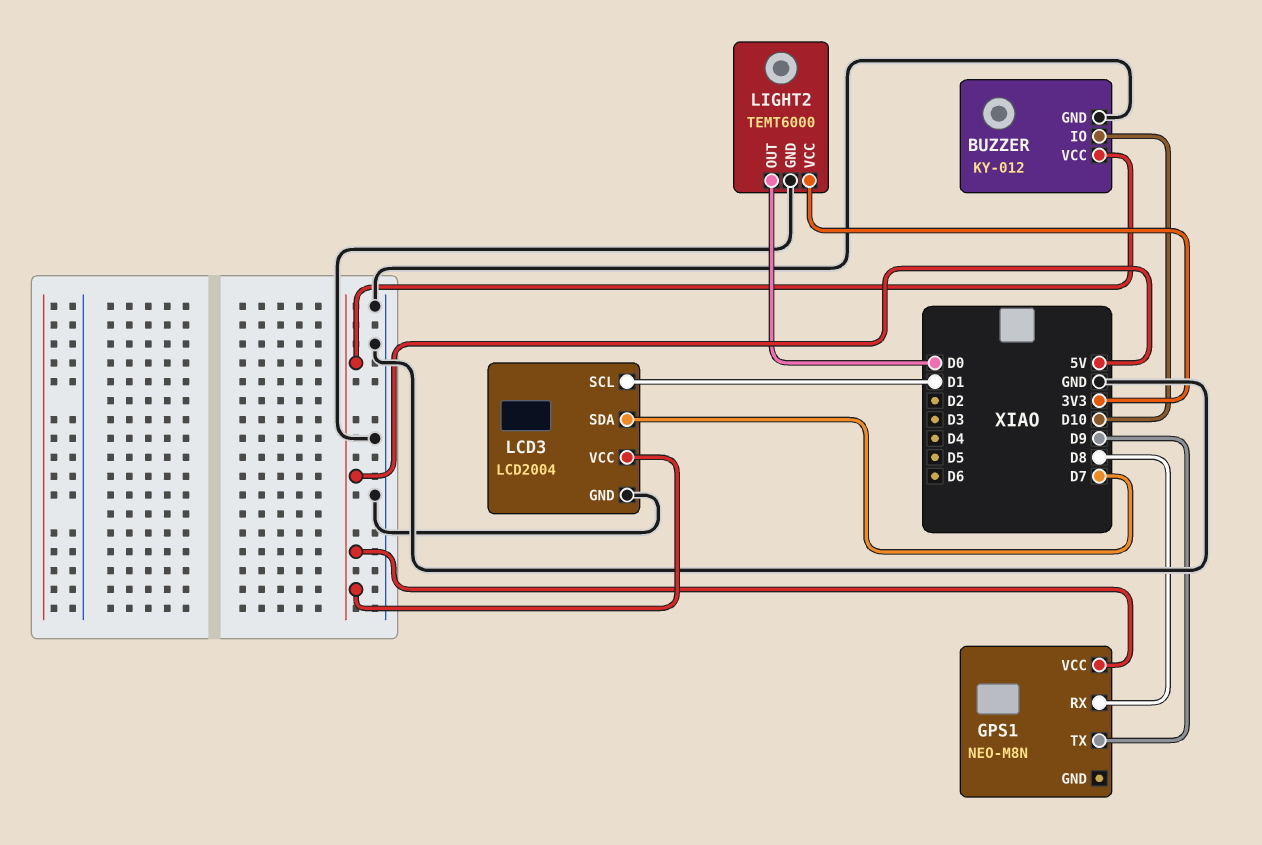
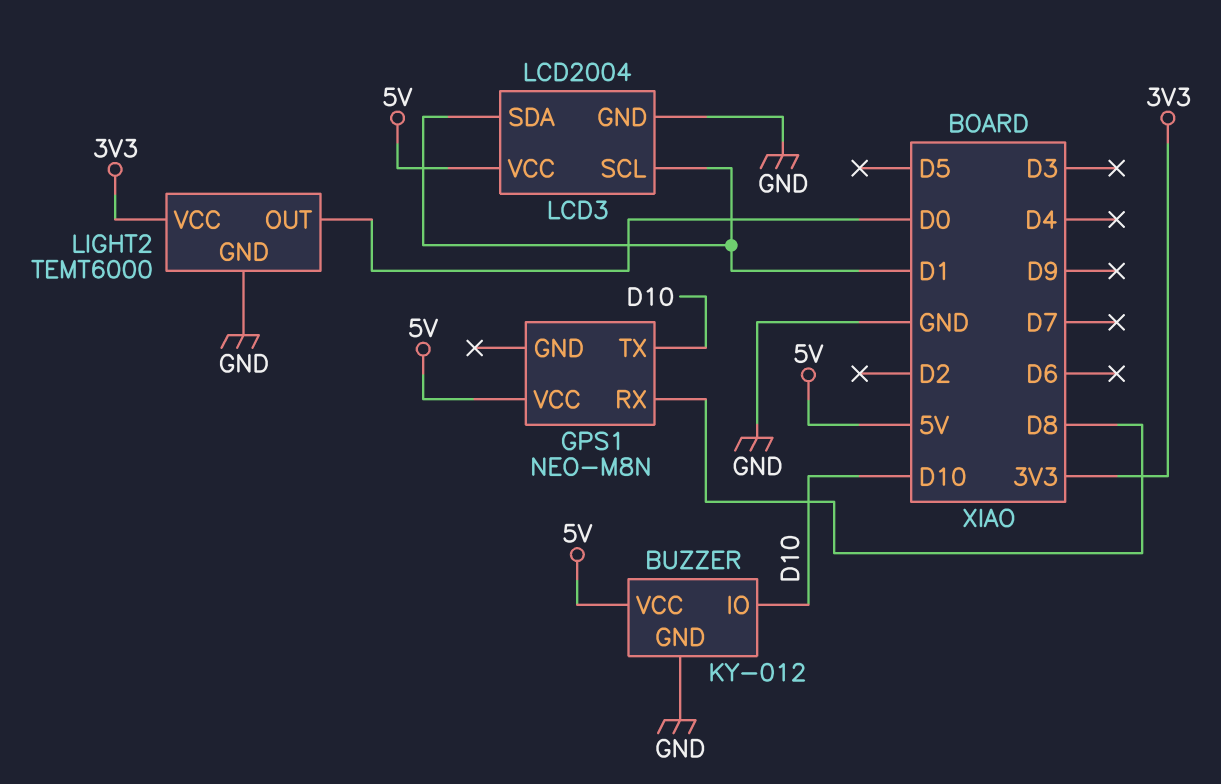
GPS1 pin TX: D9 -> D10
LCD3 pin SDA: D7 -> D1

